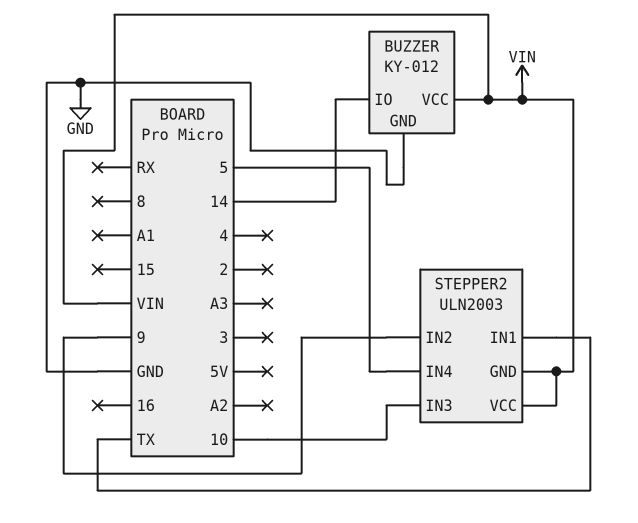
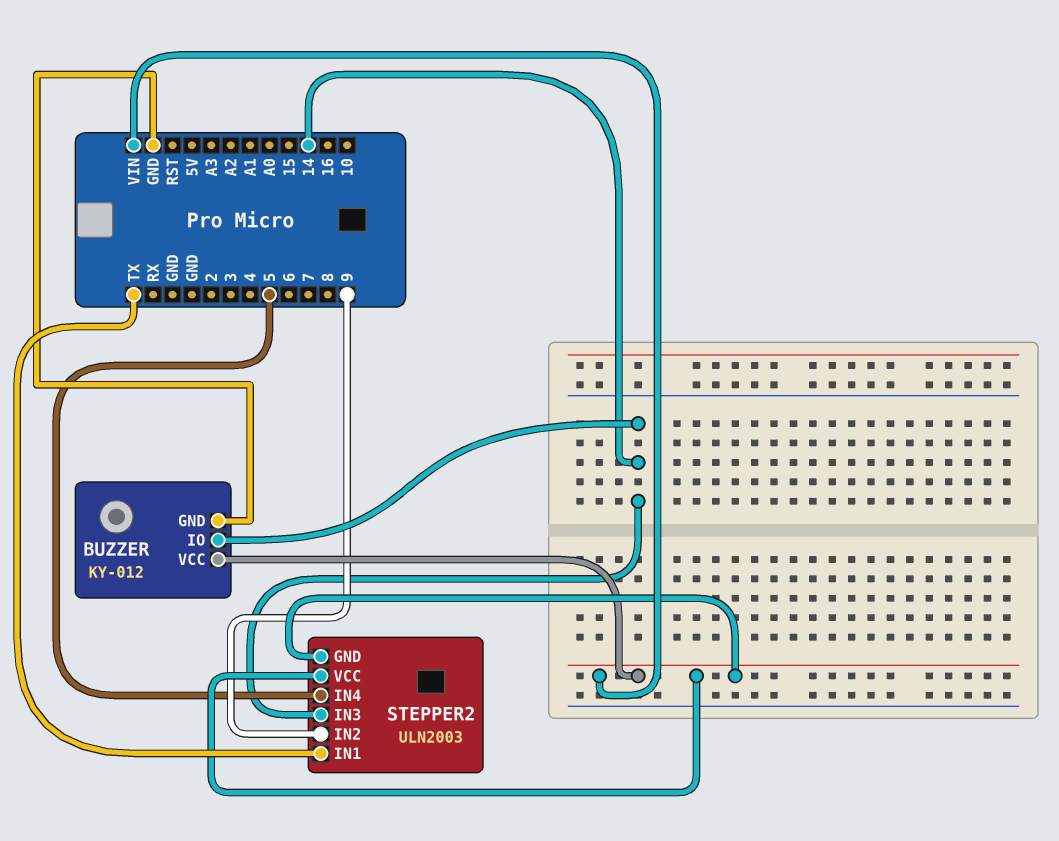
STEPPER2 pin IN3: 10 -> 14

